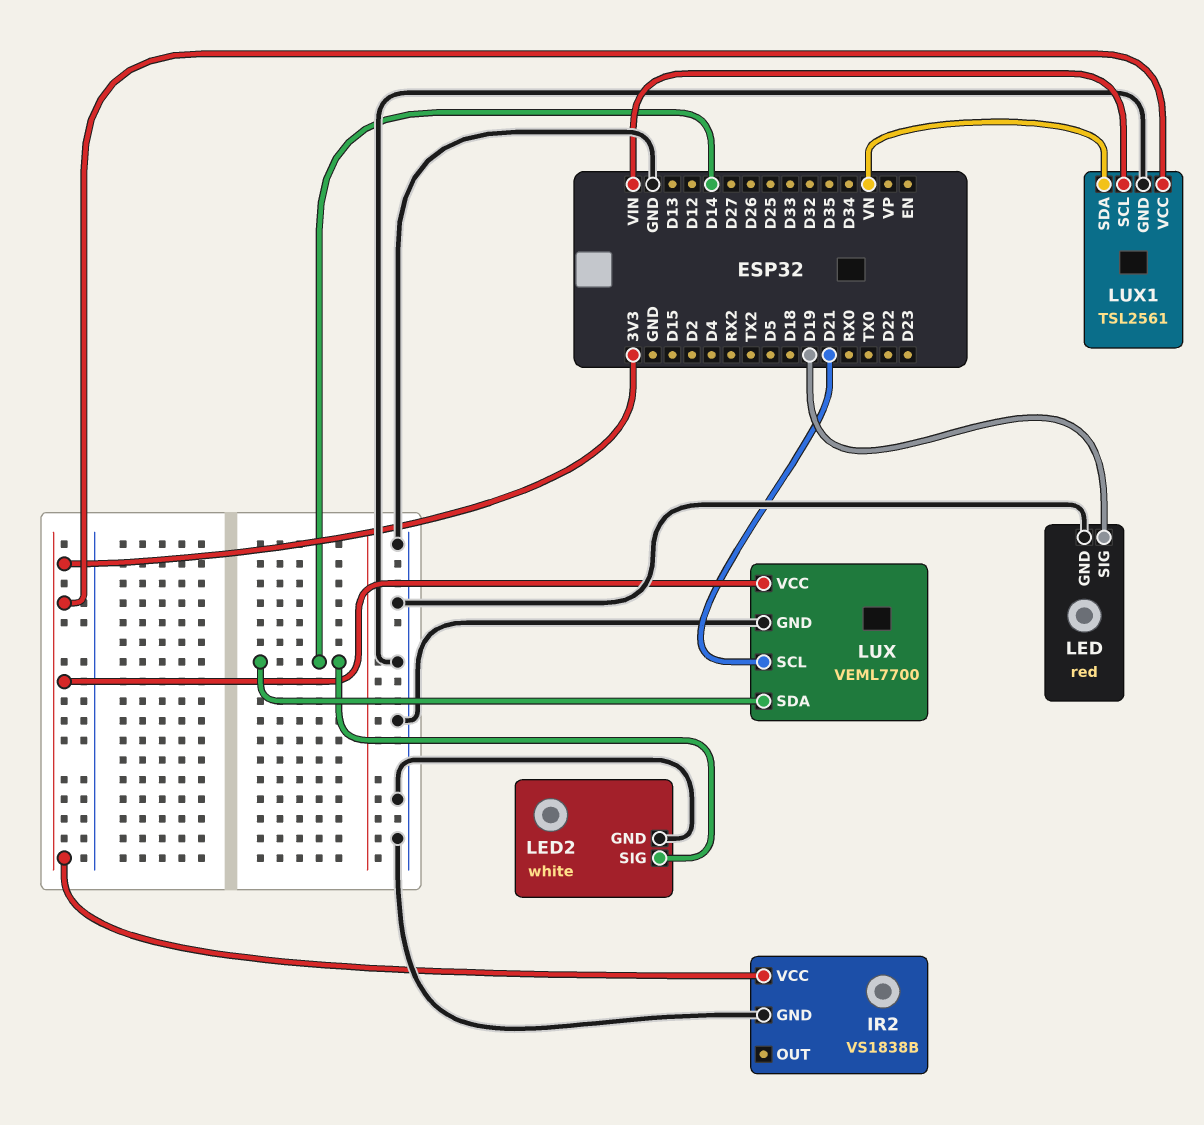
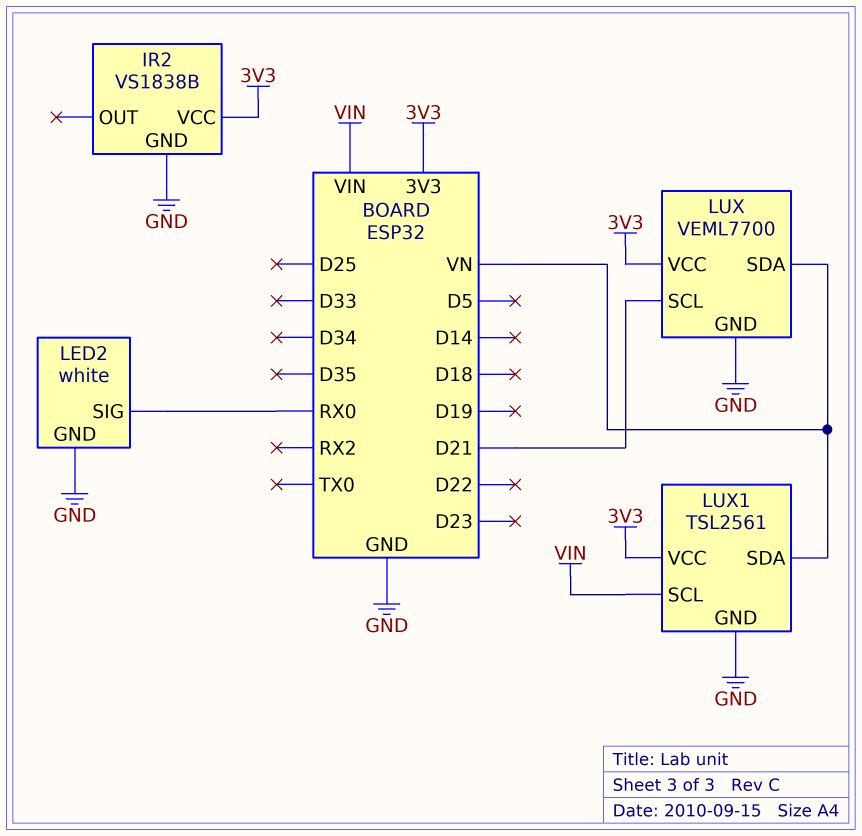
LED: red -> none
LED pin GND: GND -> none
LED pin SIG: D19 -> none
LED2 pin SIG: D14 -> RX0
LUX pin SDA: D14 -> VN

